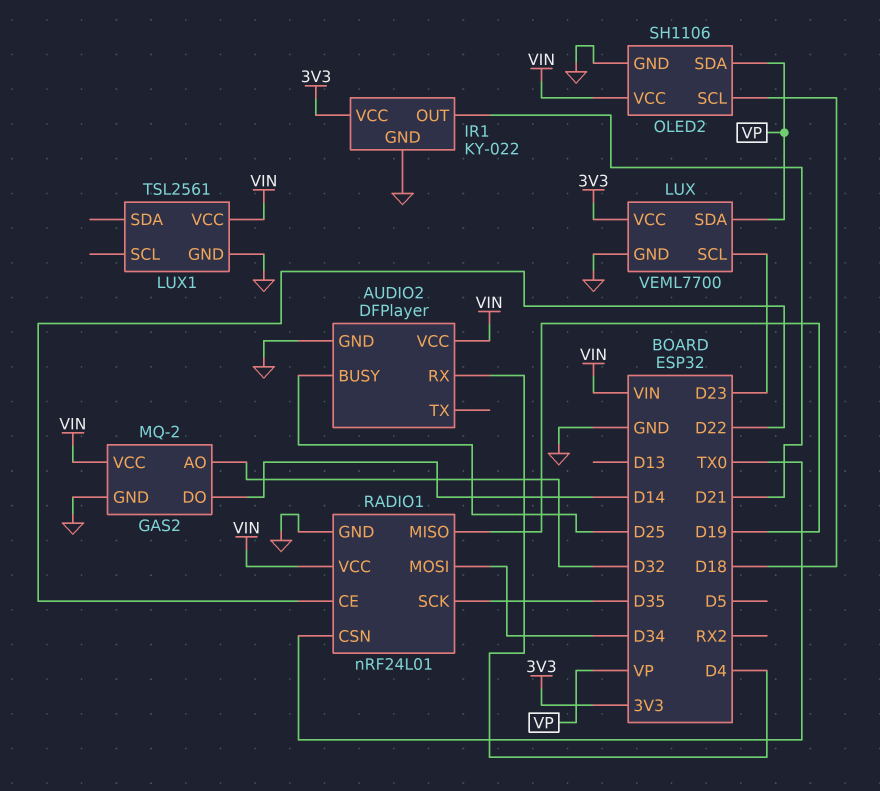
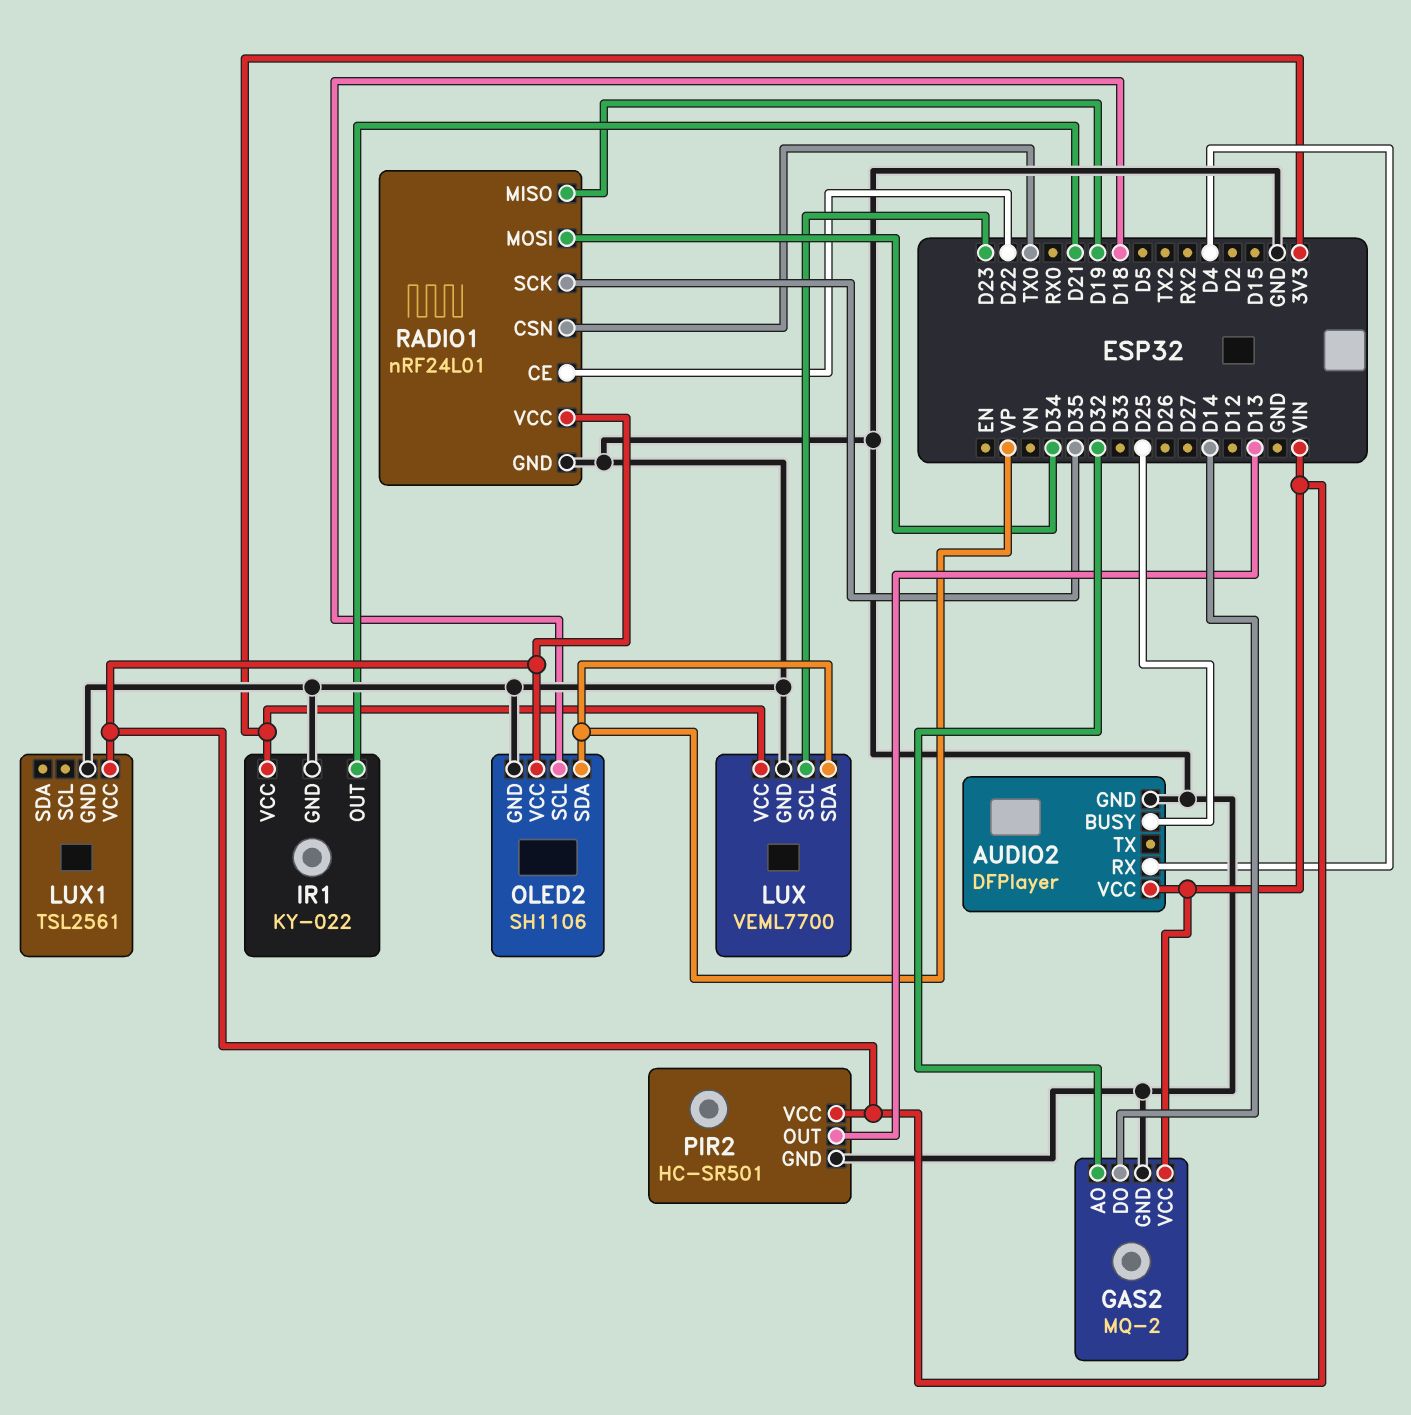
PIR2: none -> HC-SR501
PIR2 pin GND: none -> GND
PIR2 pin OUT: none -> D13
PIR2 pin VCC: none -> VIN

